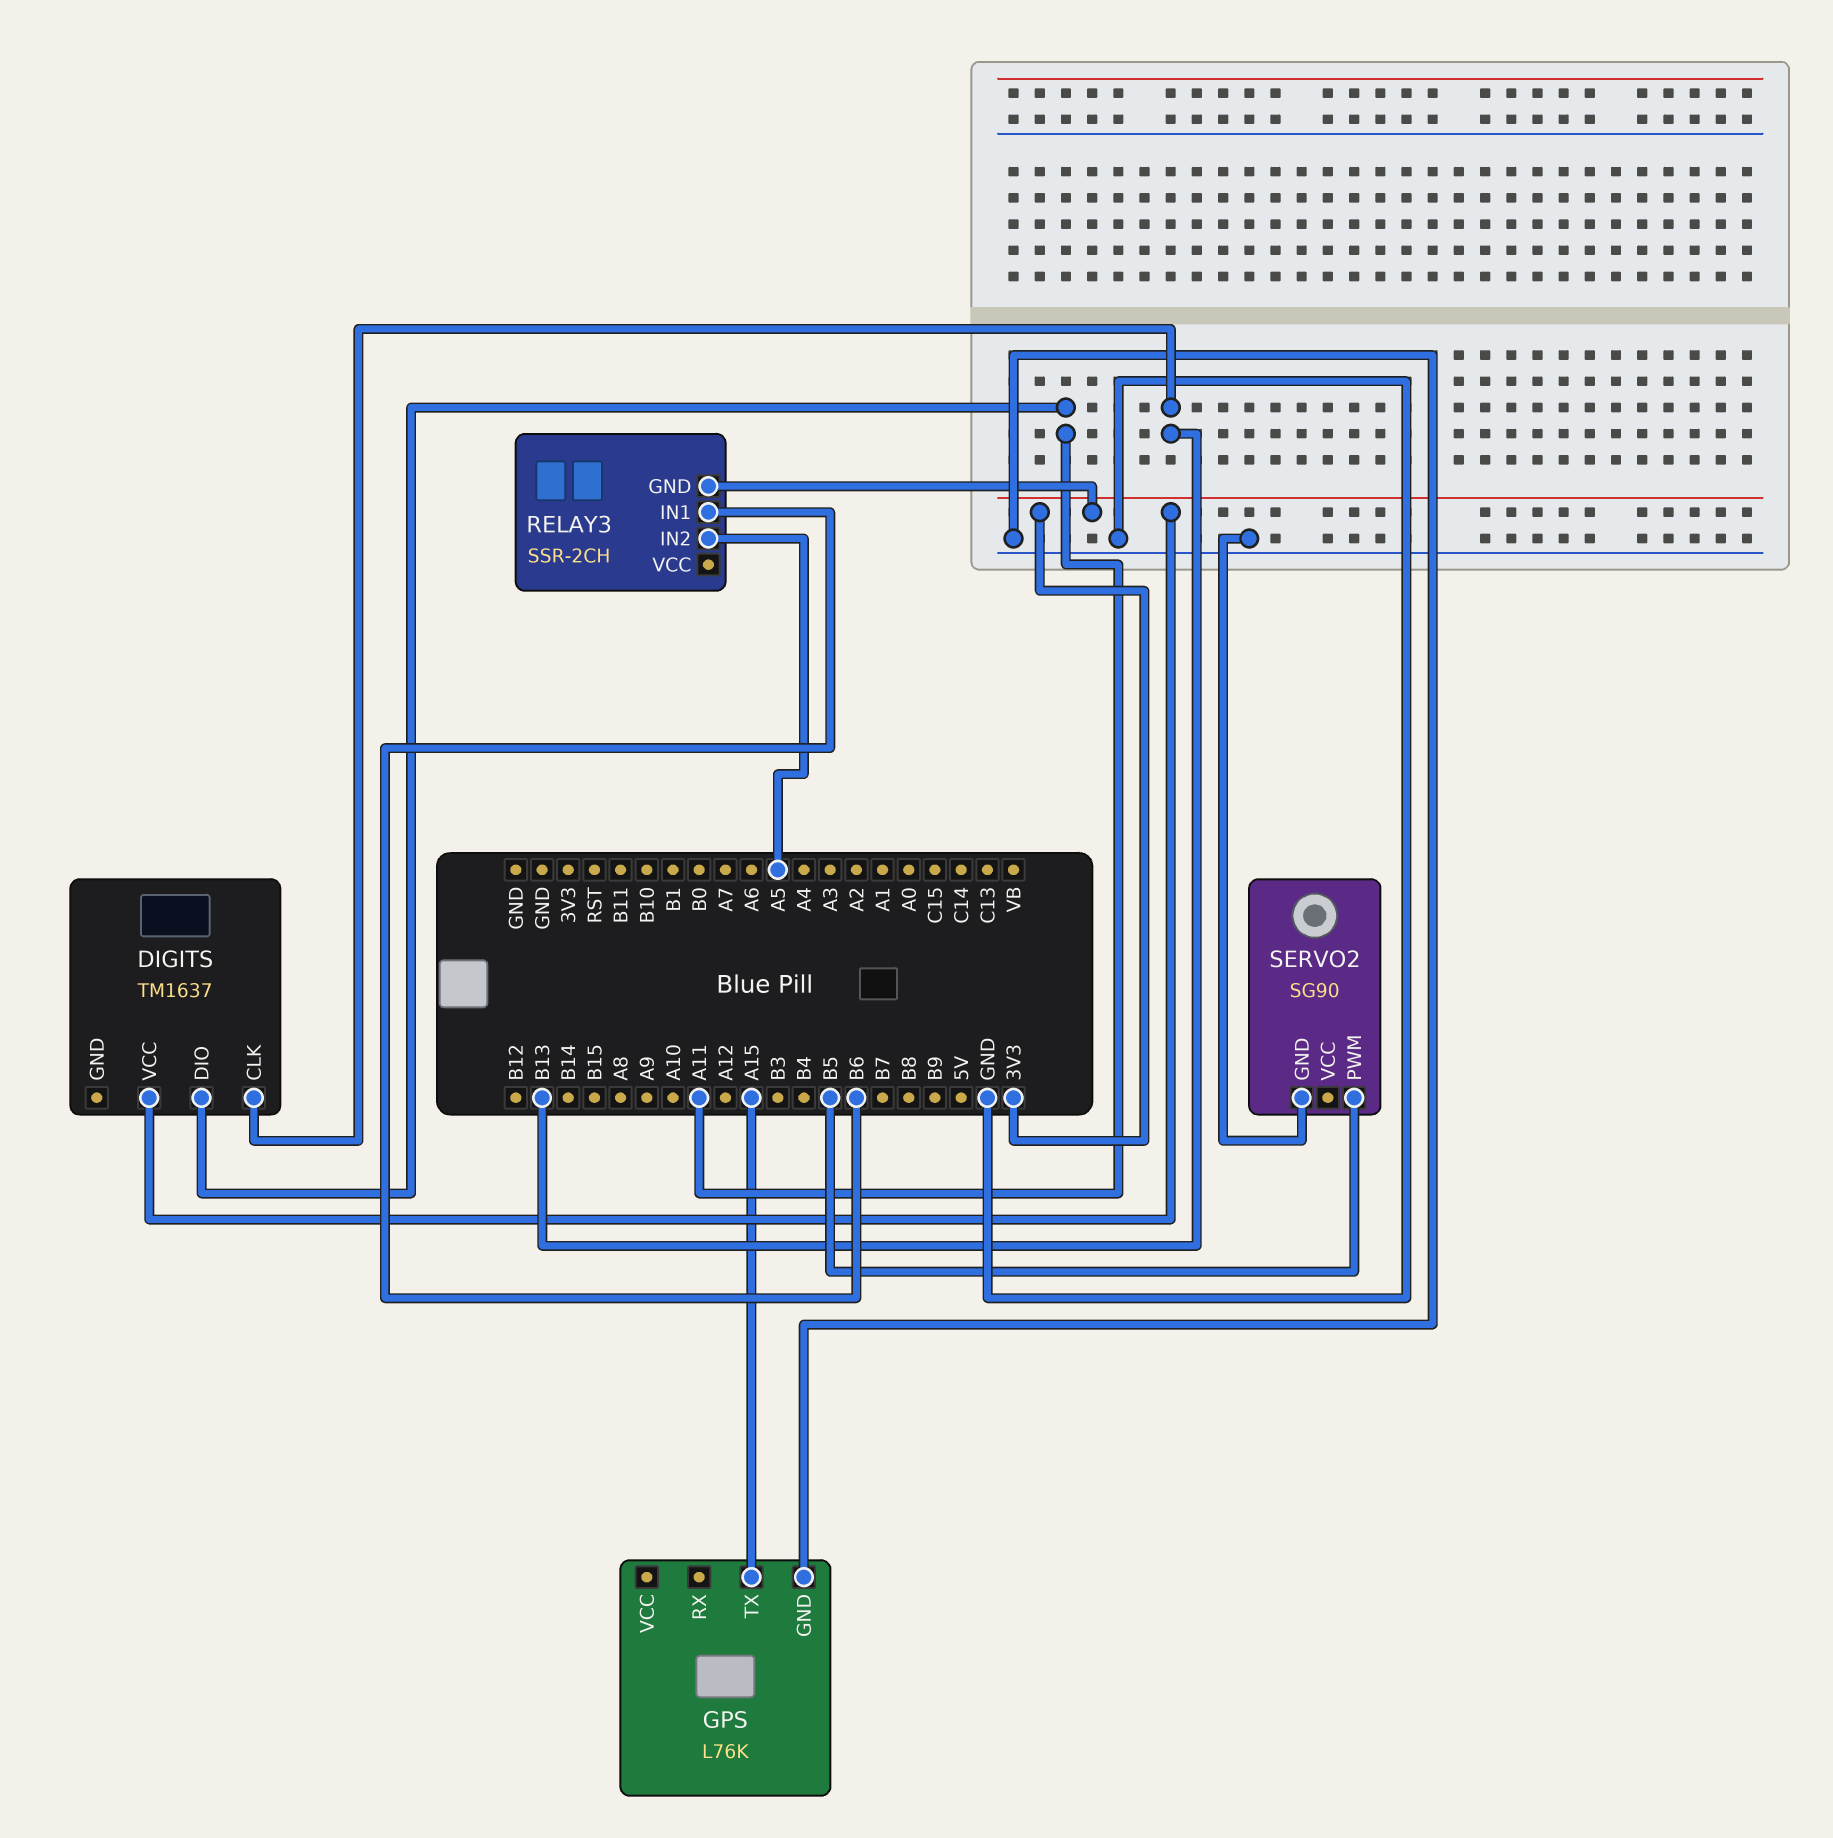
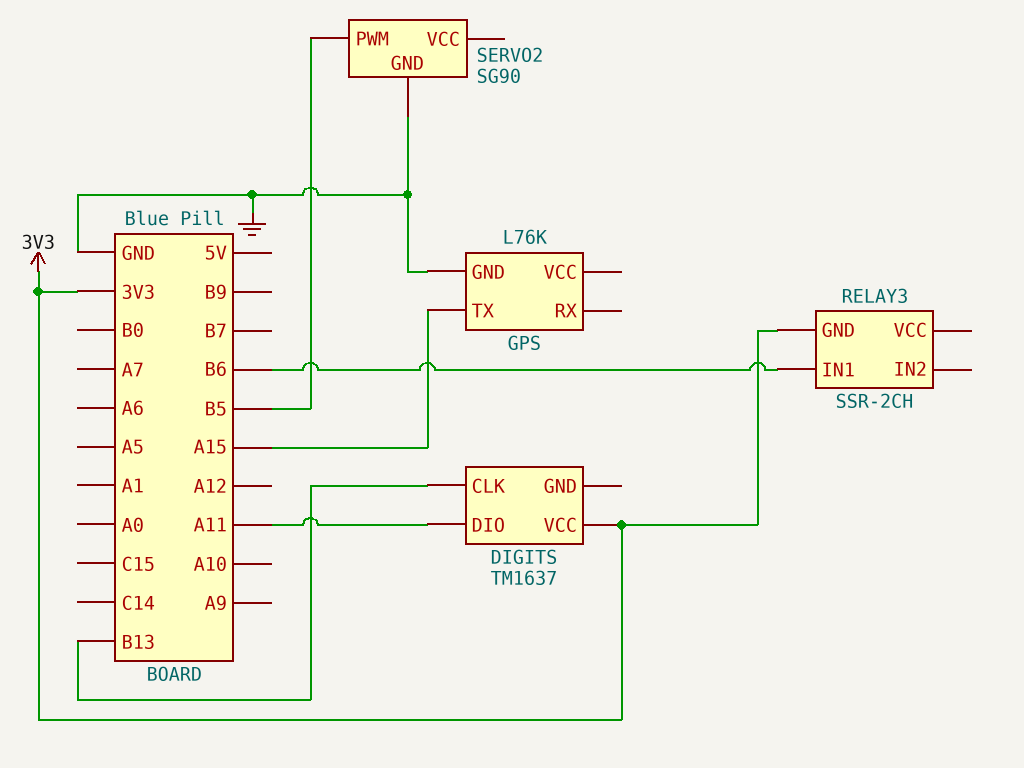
RELAY3 pin IN2: A5 -> none

